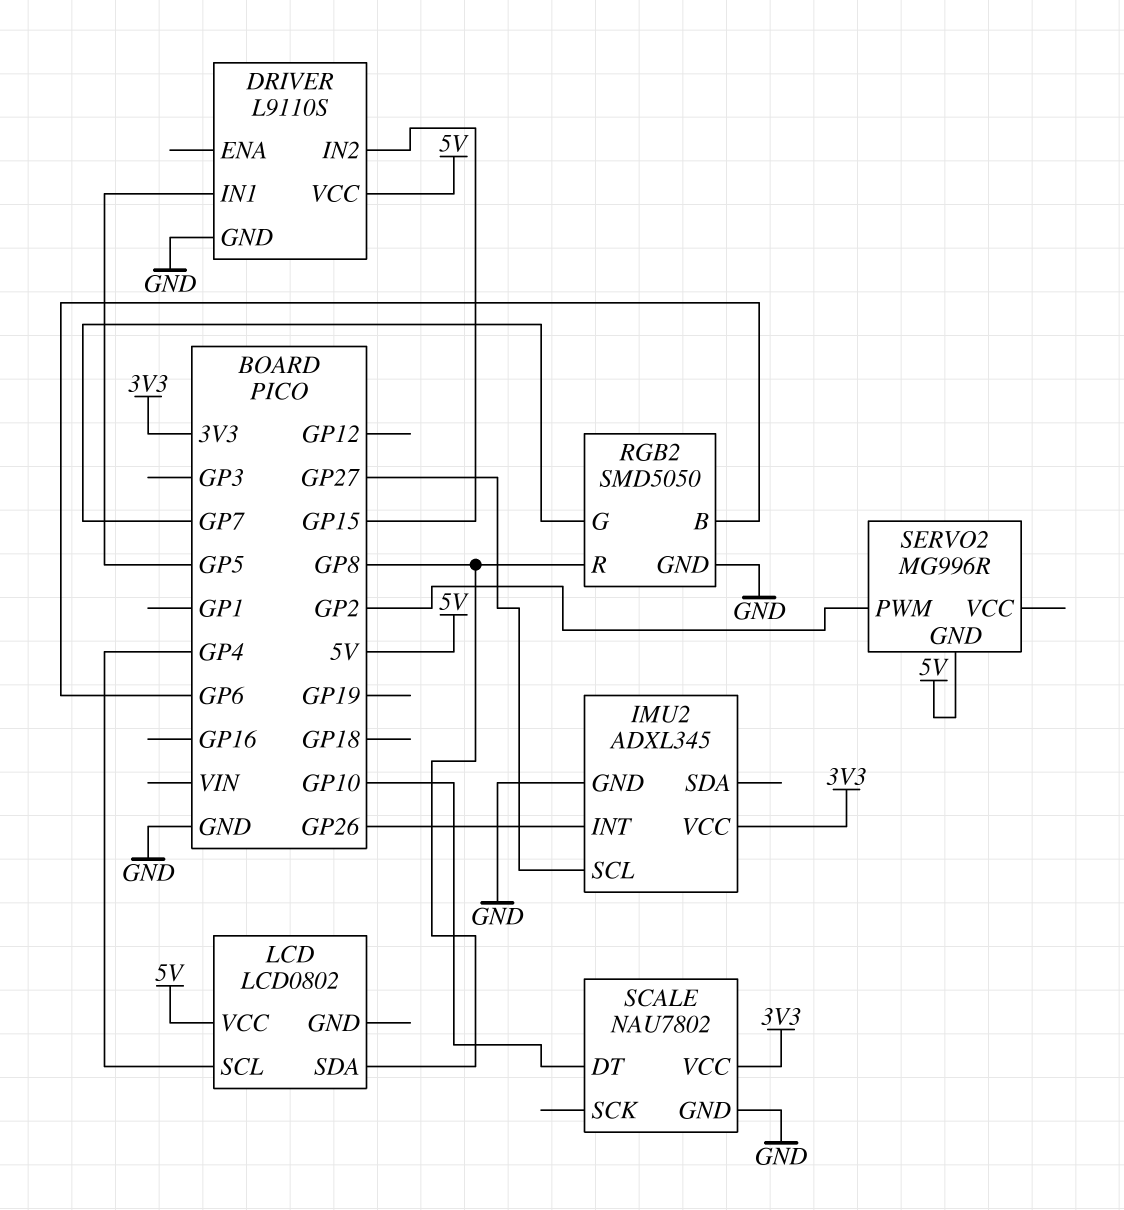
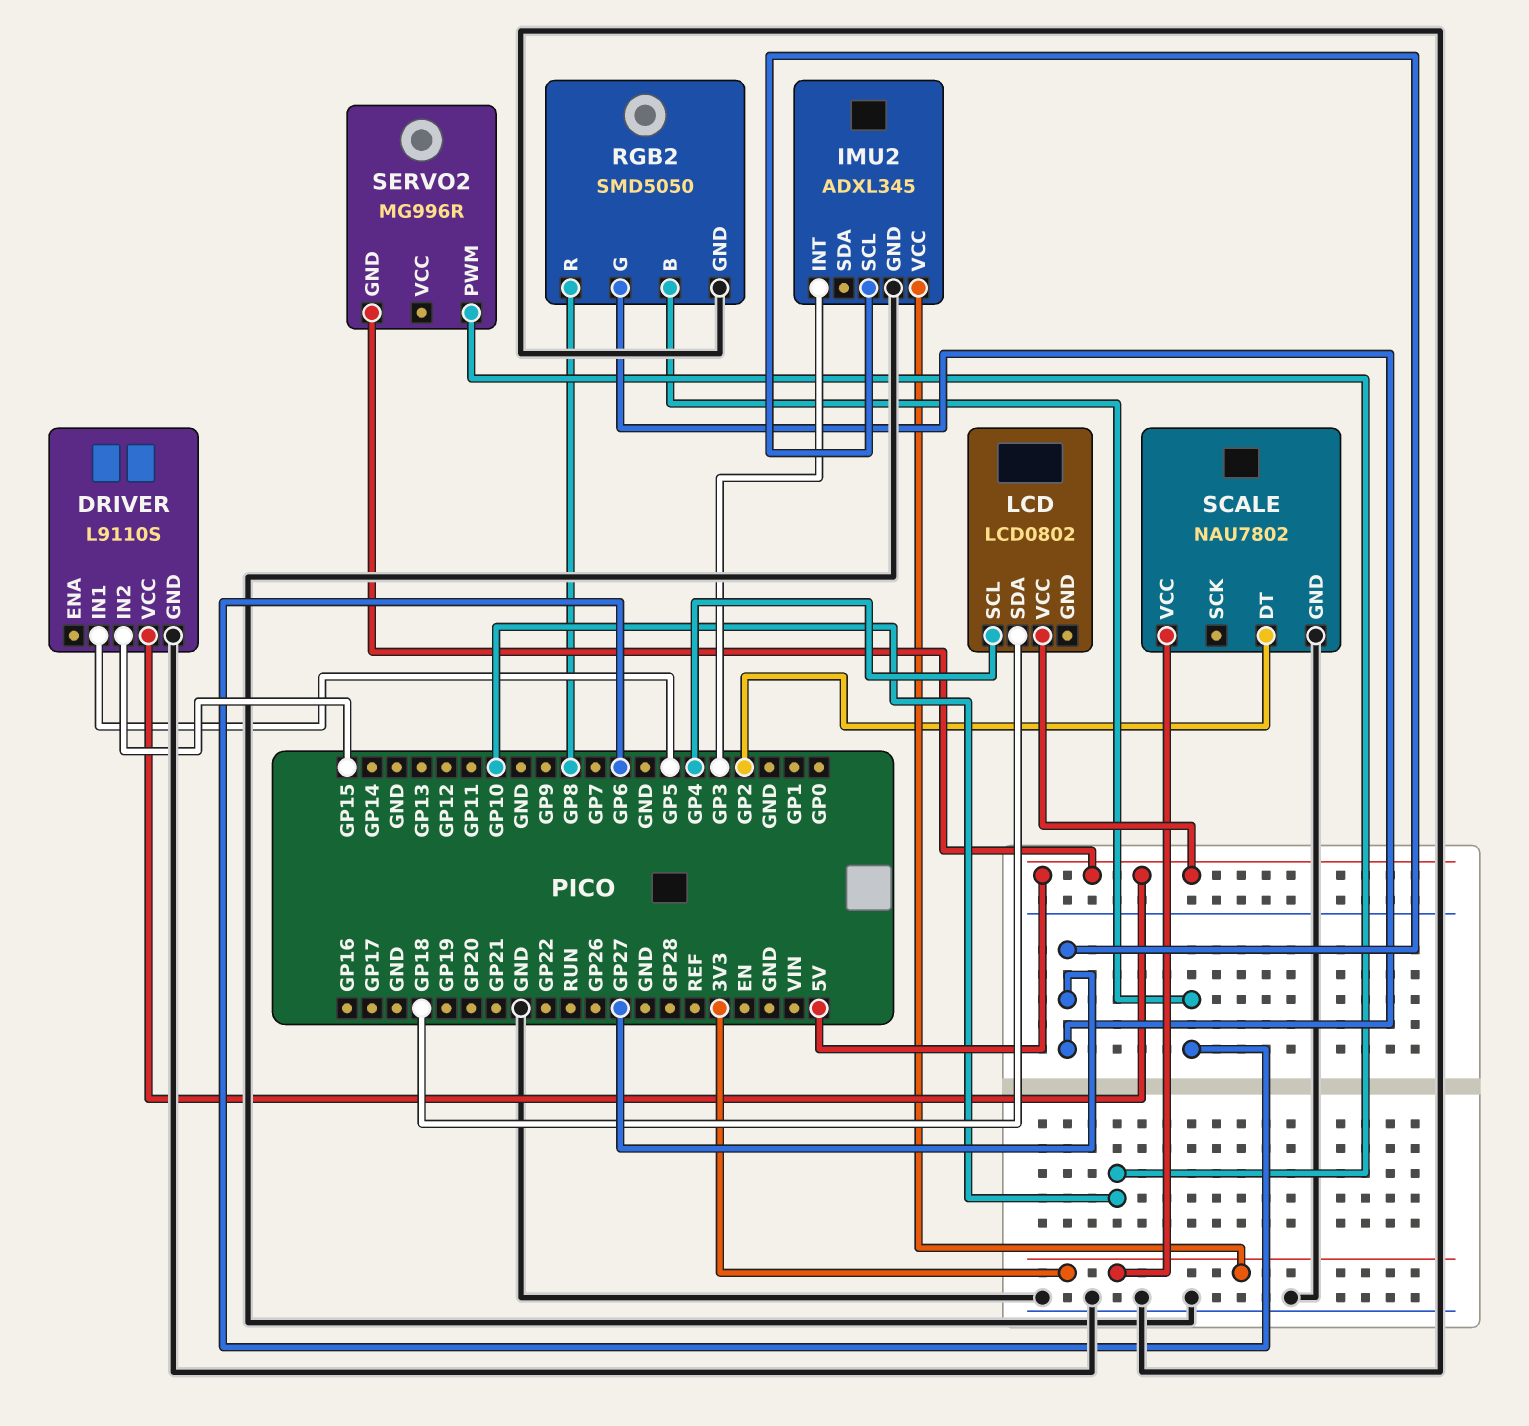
IMU2 pin INT: GP26 -> GP3
LCD pin SDA: GP8 -> GP18
RGB2 pin G: GP7 -> GP27
SCALE pin DT: GP10 -> GP2
SERVO2 pin PWM: GP2 -> GP10

